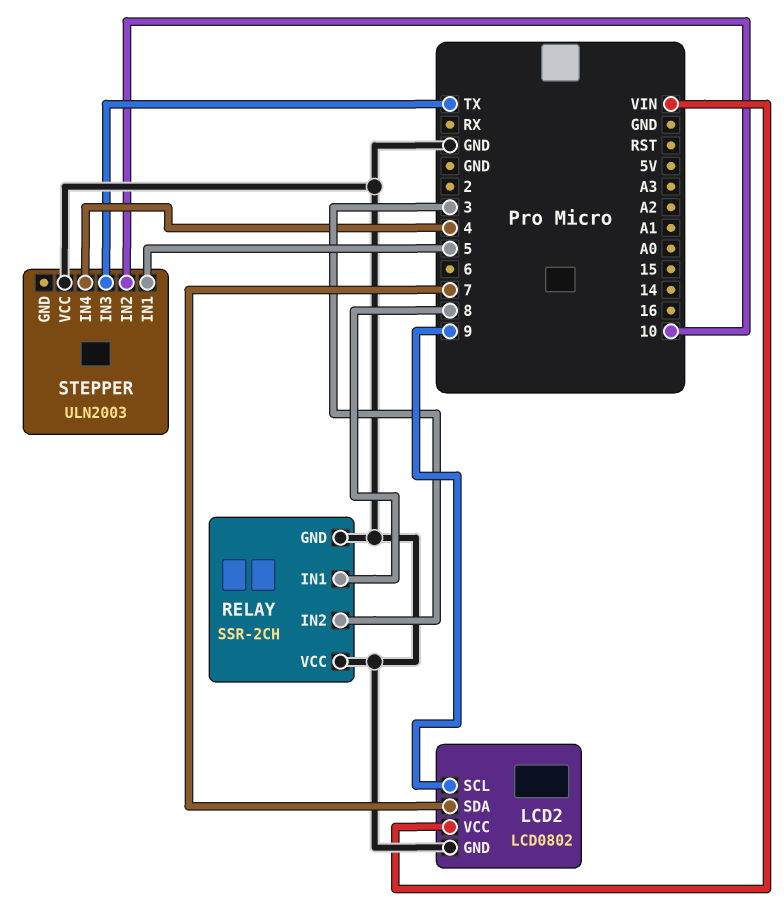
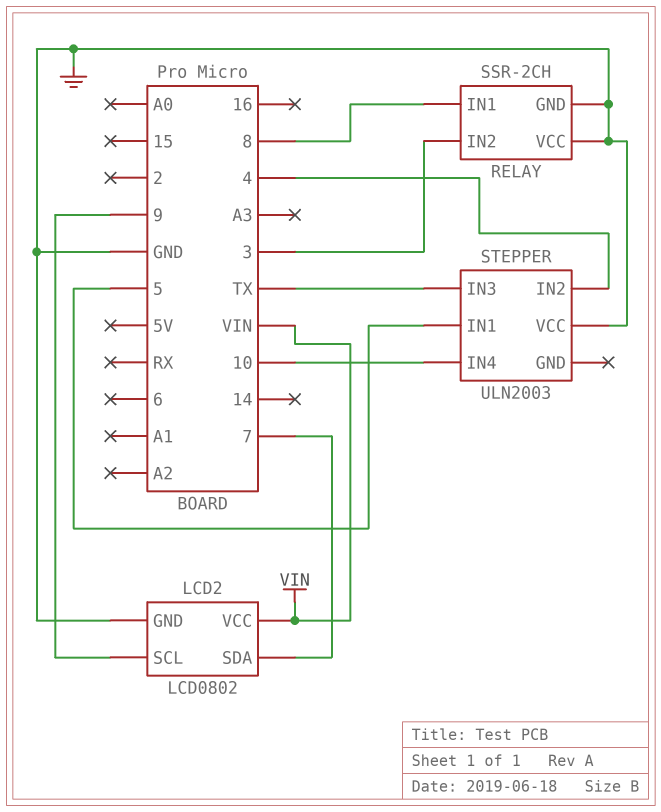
STEPPER pin IN2: 10 -> 4
STEPPER pin IN4: 4 -> 10

